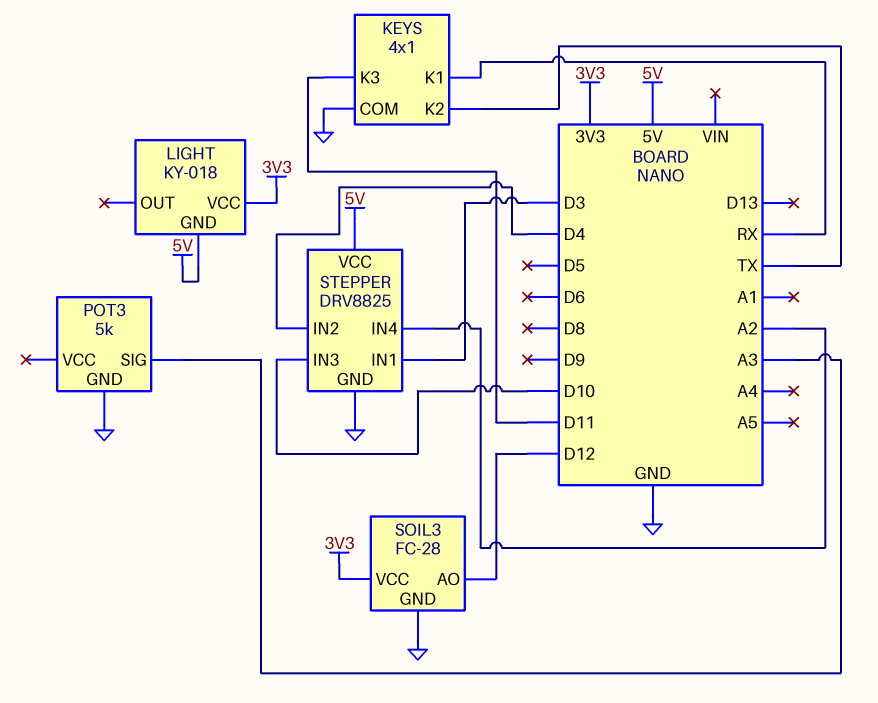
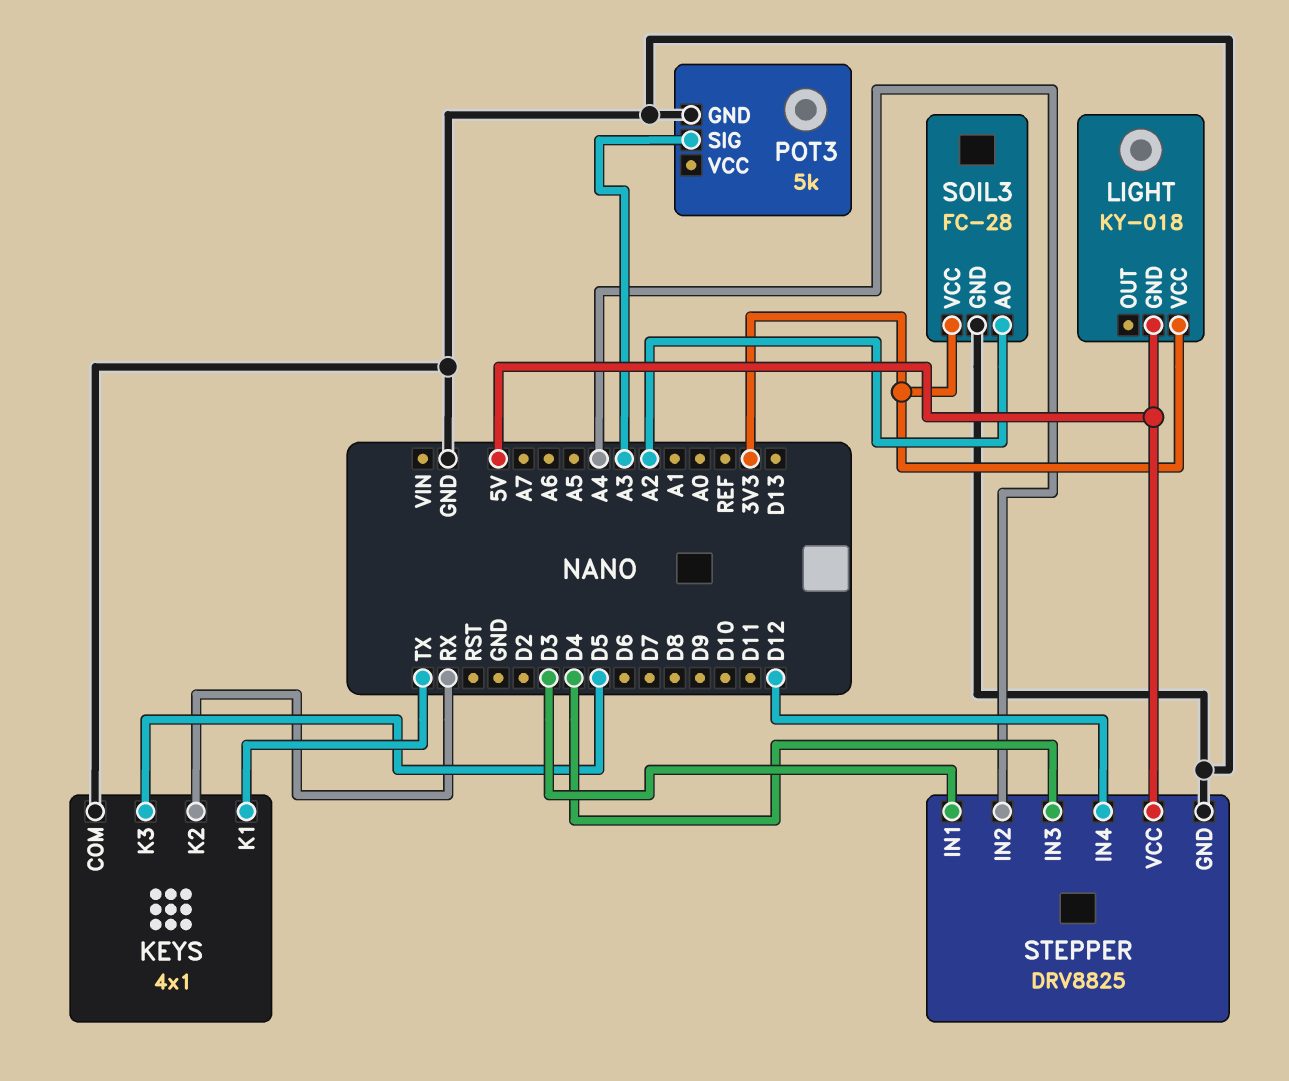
KEYS pin K1: RX -> TX
KEYS pin K2: TX -> RX
KEYS pin K3: D11 -> D5
SOIL3 pin AO: D12 -> A2
STEPPER pin IN2: D4 -> A4
STEPPER pin IN3: D10 -> D4
STEPPER pin IN4: A2 -> D12

